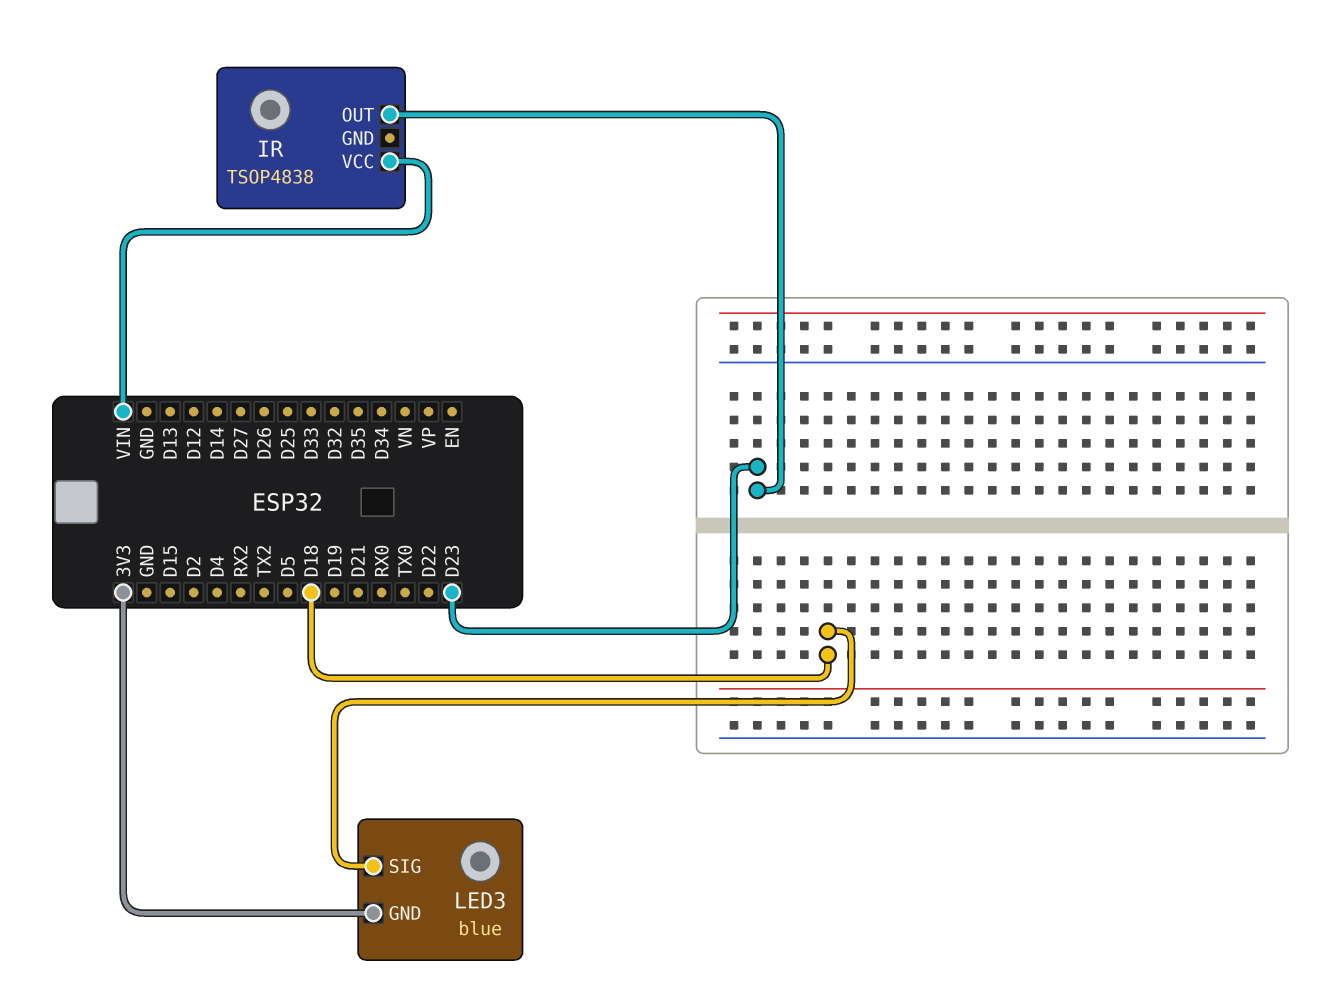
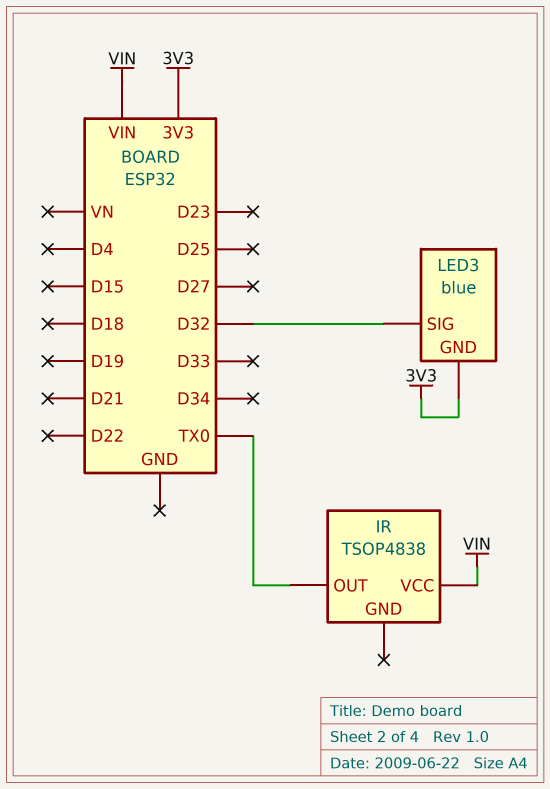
IR pin OUT: D23 -> TX0
LED3 pin SIG: D18 -> D32

